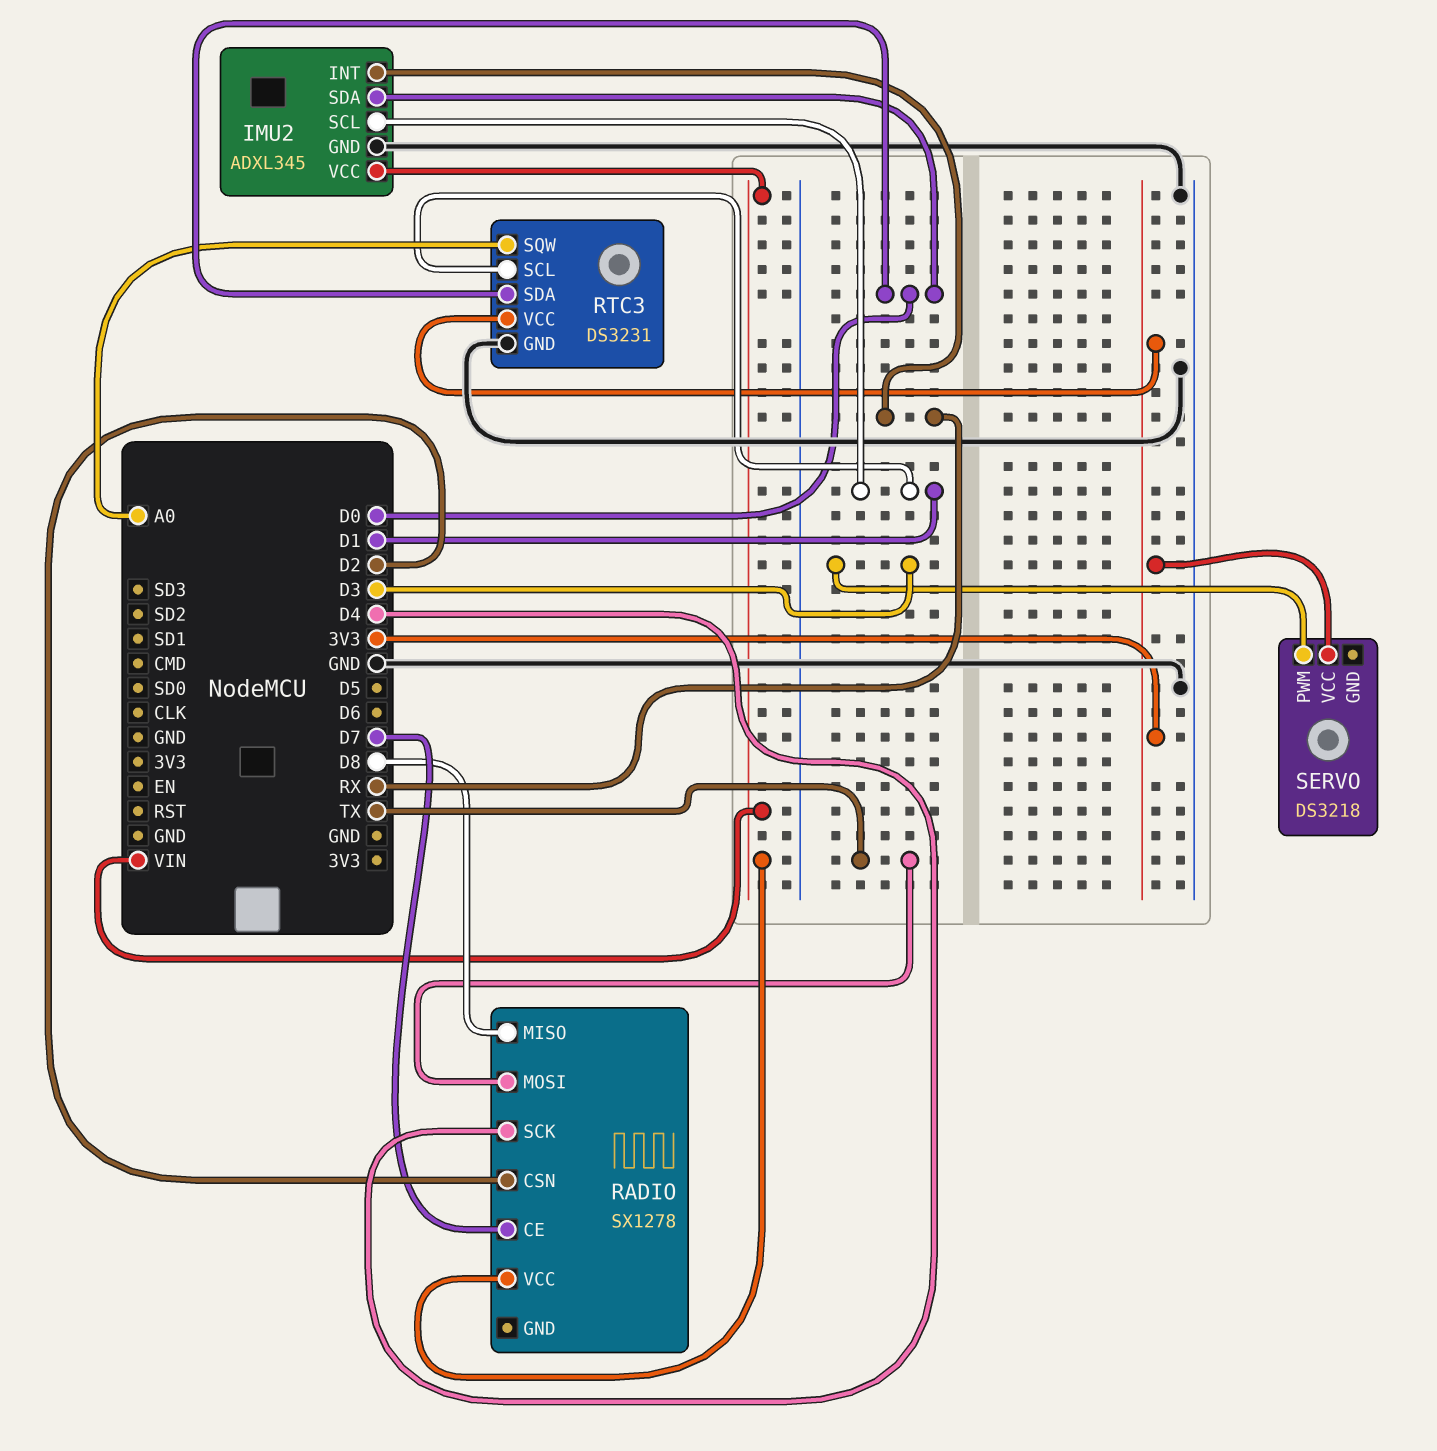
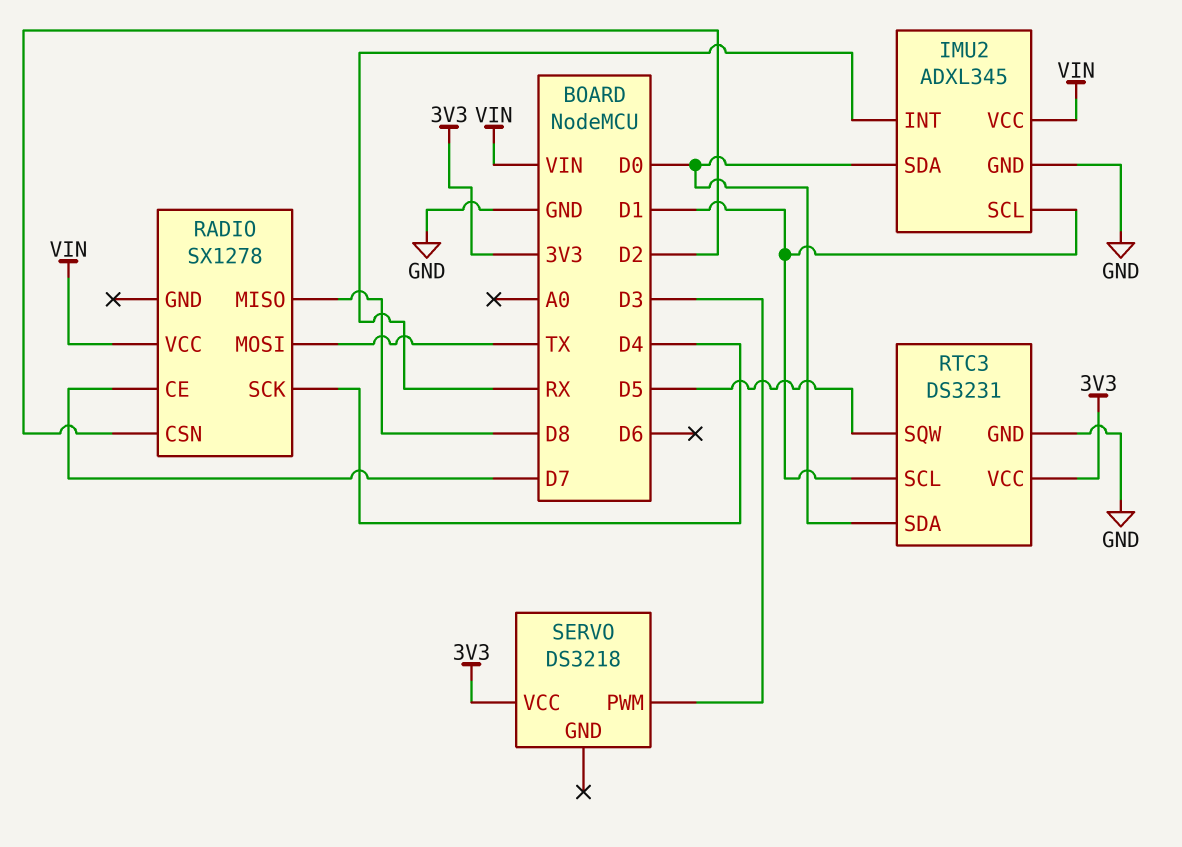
RTC3 pin SQW: A0 -> D5

